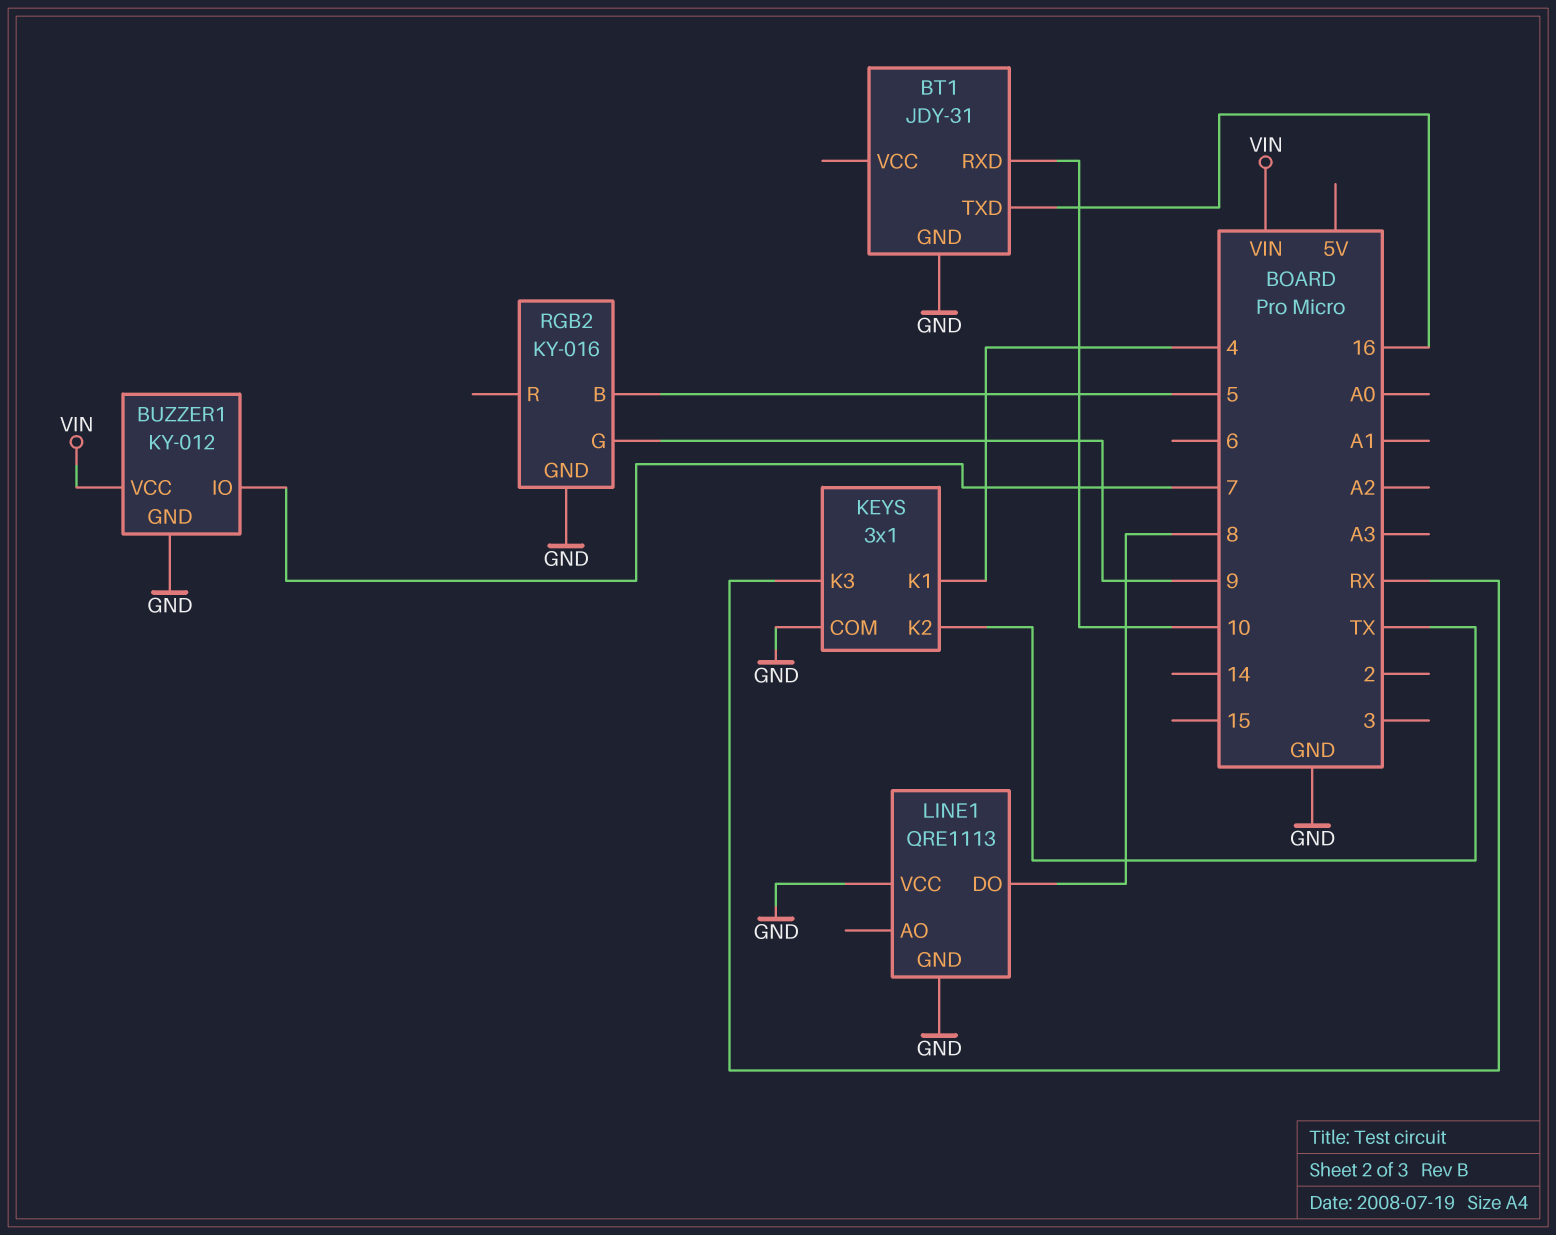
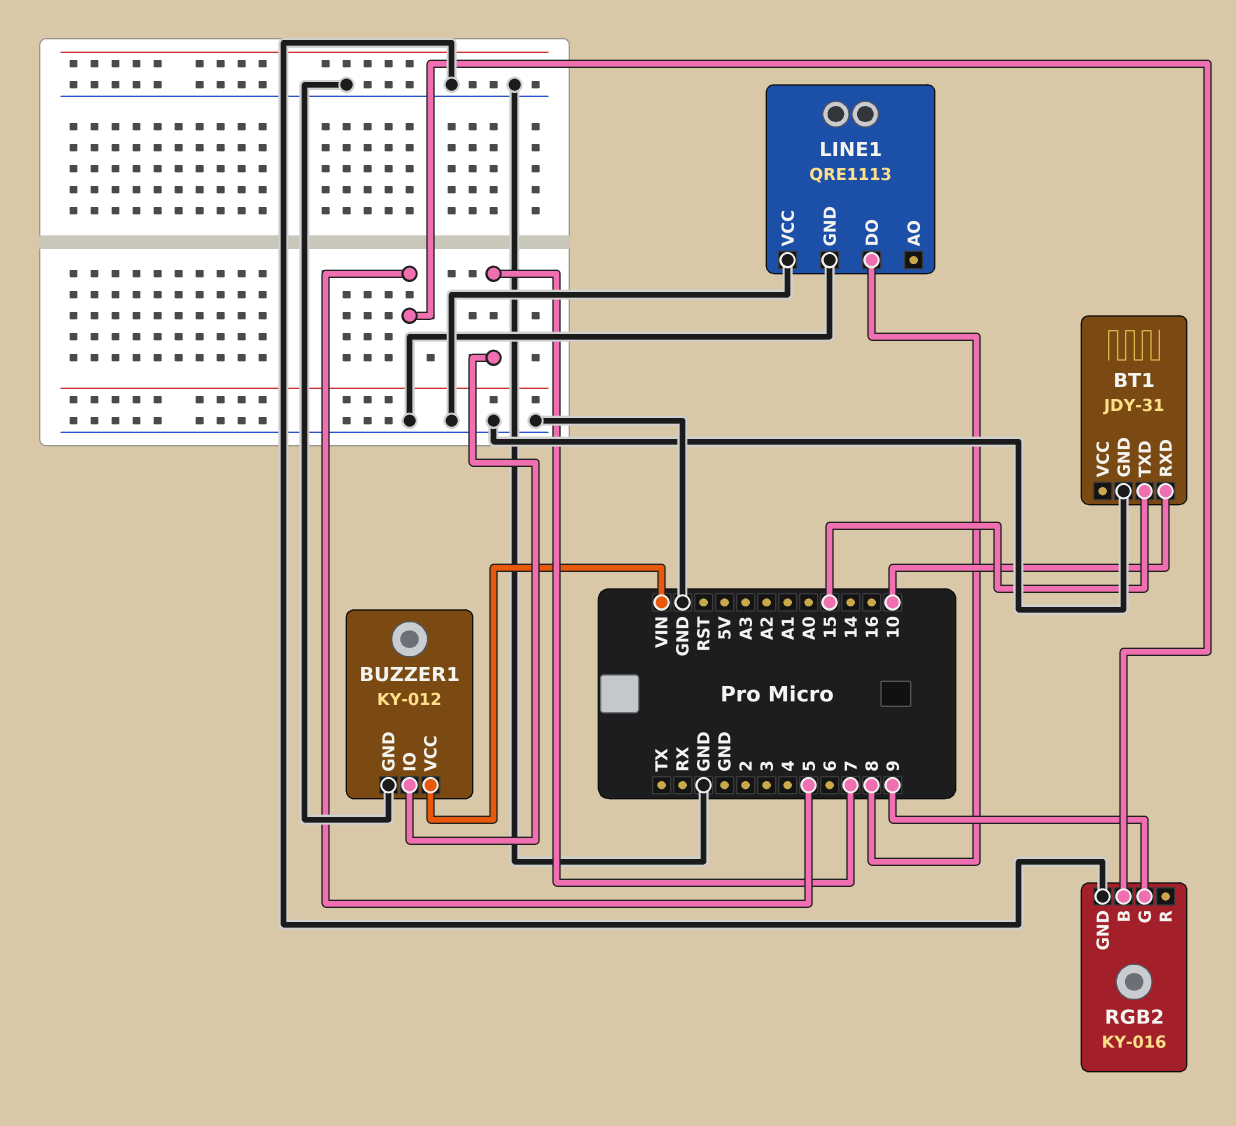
BT1 pin TXD: 16 -> 15
KEYS: 3x1 -> none
KEYS pin COM: GND -> none
KEYS pin K1: 4 -> none
KEYS pin K2: TX -> none
KEYS pin K3: RX -> none

